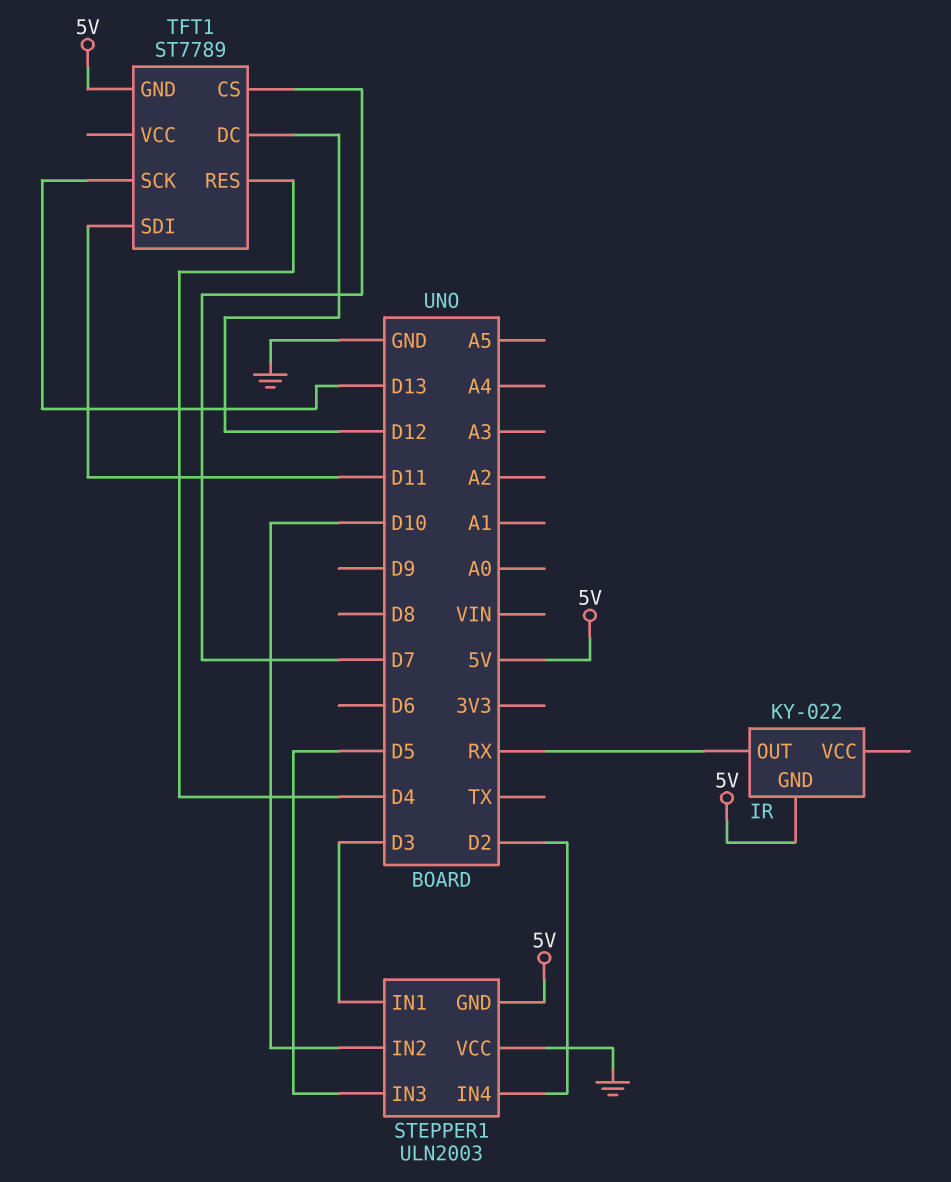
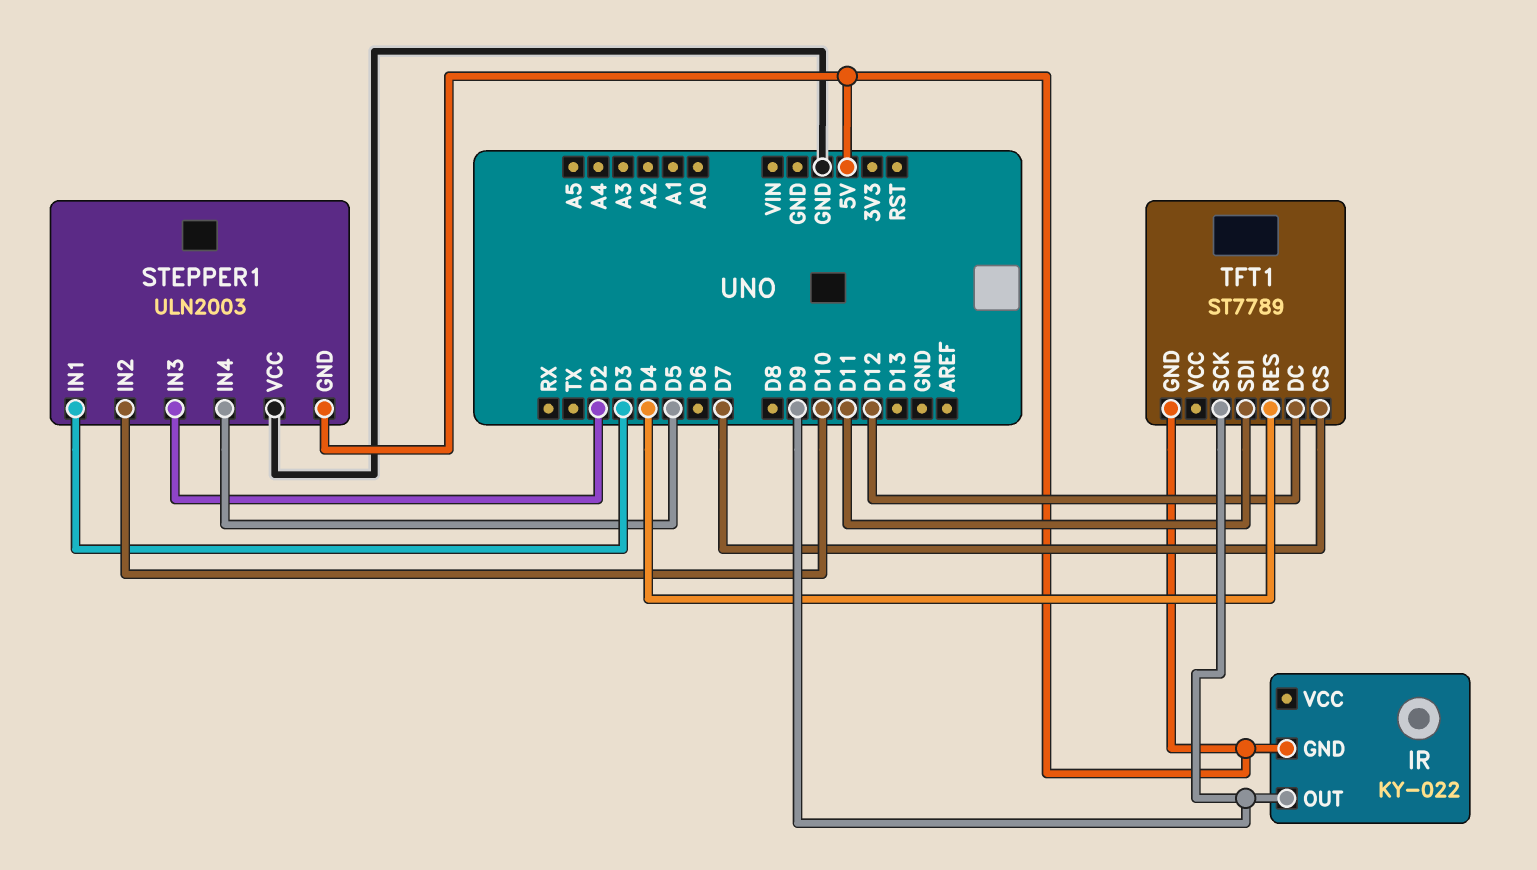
IR pin OUT: RX -> D9
STEPPER1 pin IN3: D5 -> D2
STEPPER1 pin IN4: D2 -> D5
TFT1 pin SCK: D13 -> D9

